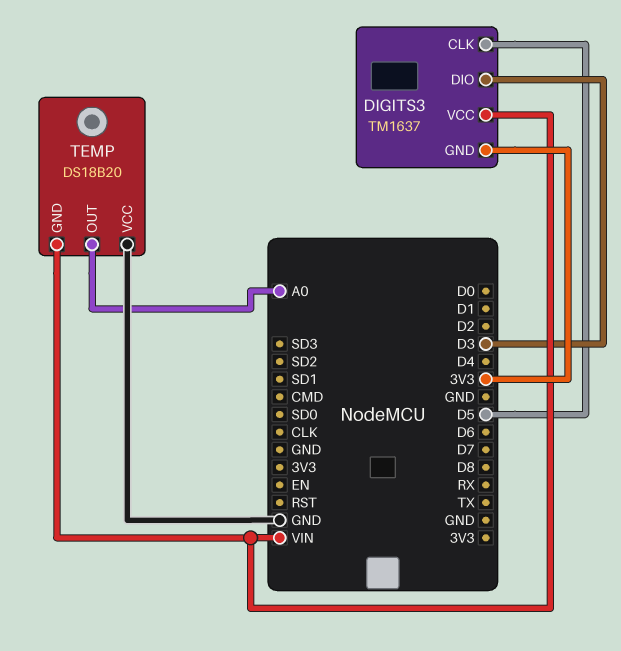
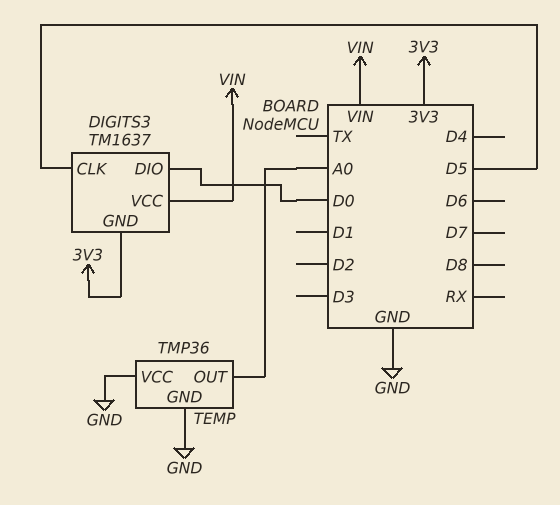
DIGITS3 pin DIO: D3 -> D0
TEMP: DS18B20 -> TMP36
TEMP pin GND: VIN -> GND

